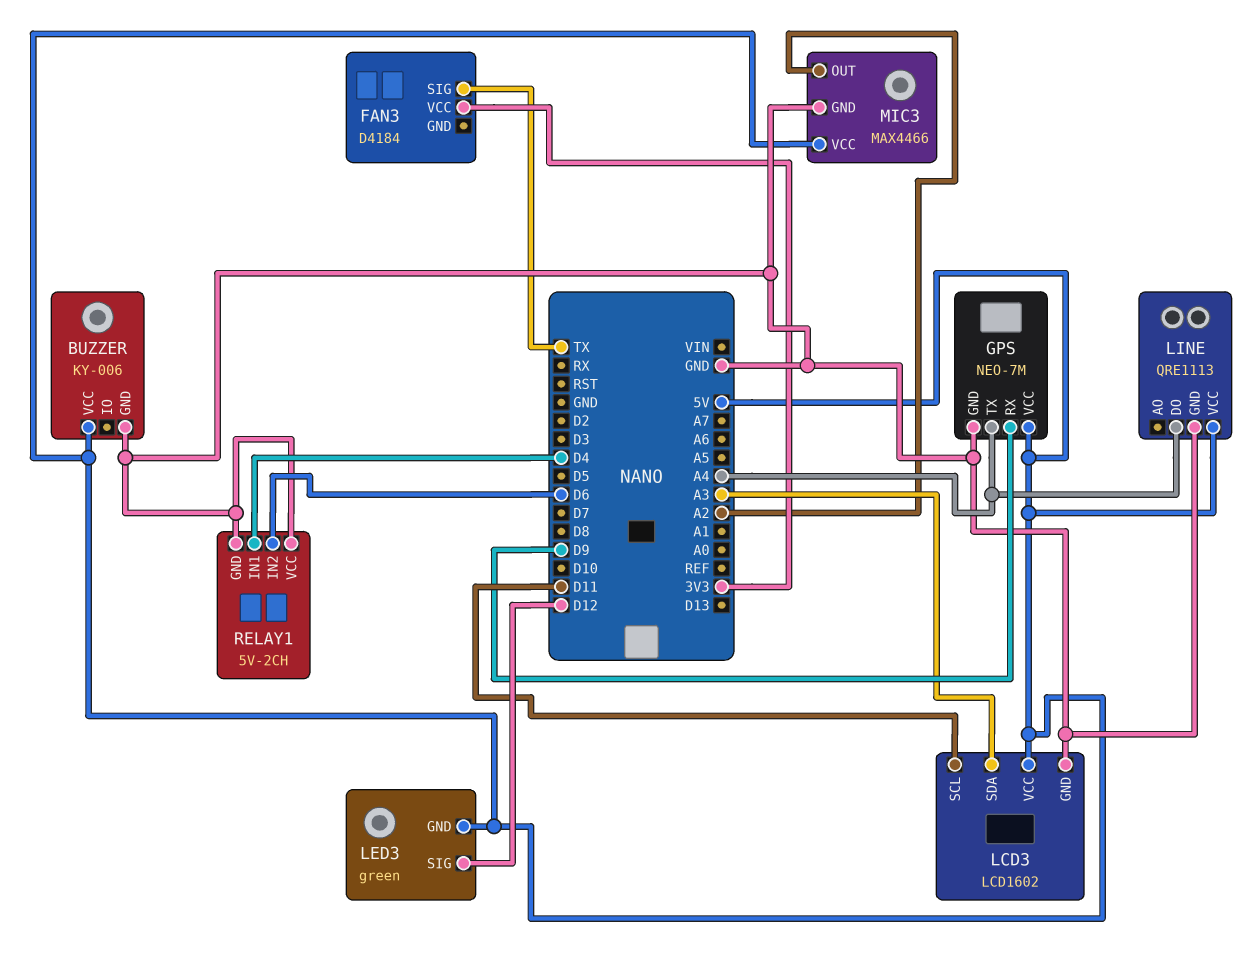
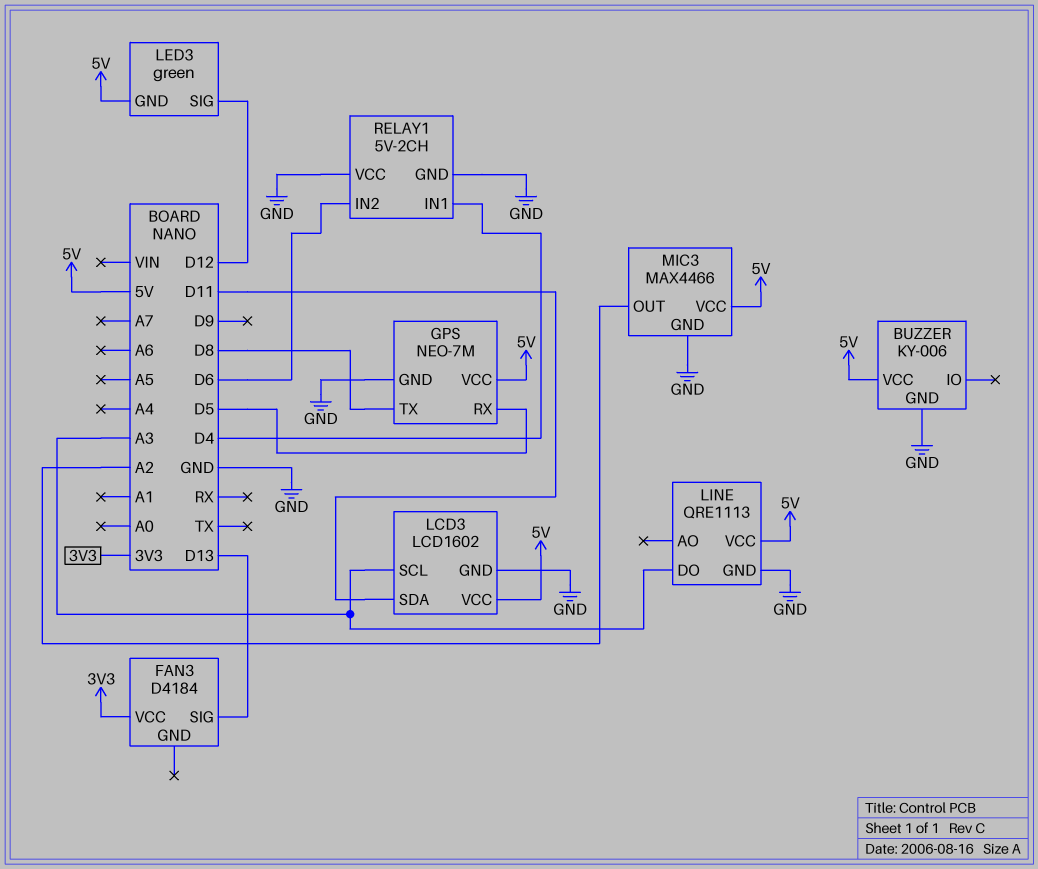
FAN3 pin SIG: TX -> D13
GPS pin RX: D9 -> D5
GPS pin TX: A4 -> D8
LCD3 pin SCL: D11 -> A3
LCD3 pin SDA: A3 -> D11
LINE pin DO: A4 -> A3

